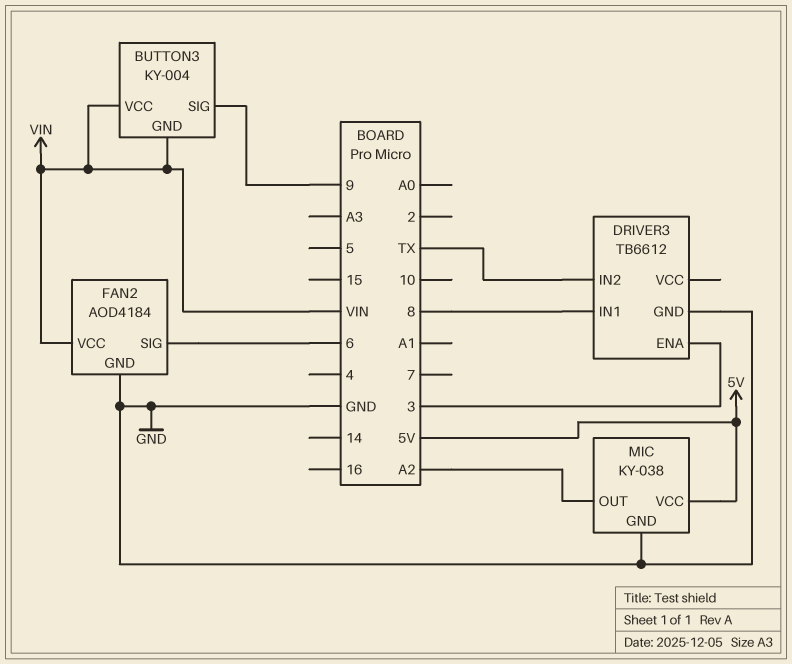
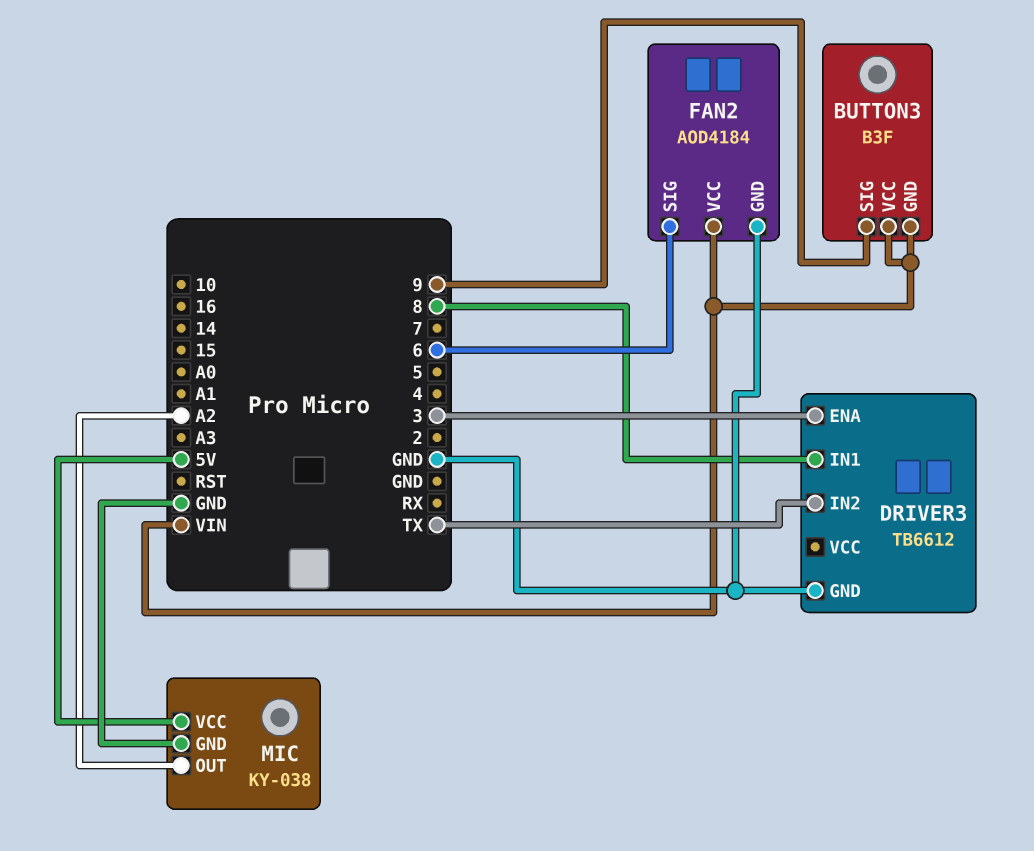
BUTTON3: KY-004 -> B3F

